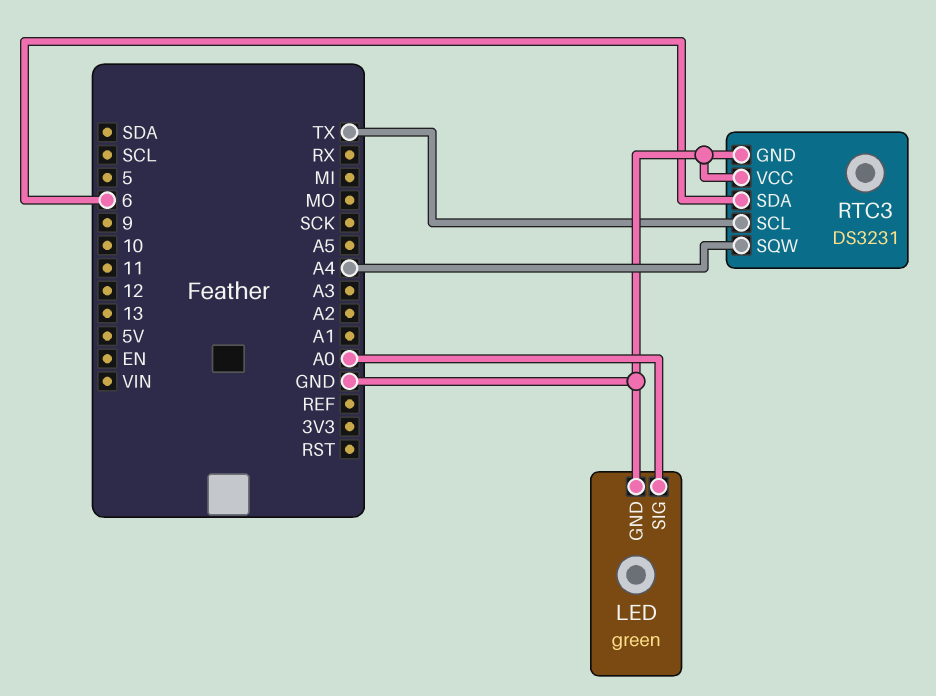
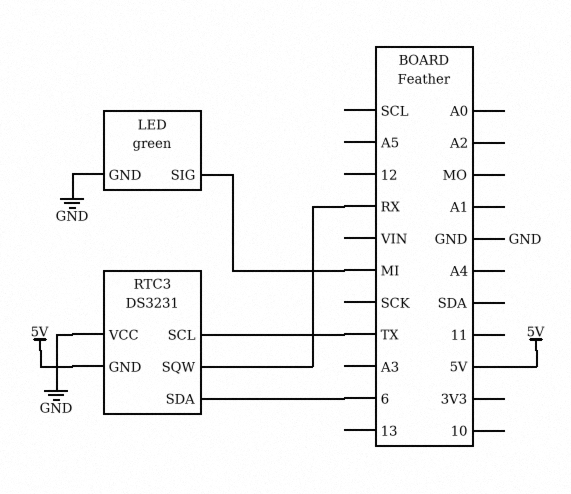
LED pin SIG: A0 -> MI
RTC3 pin GND: GND -> 5V
RTC3 pin SQW: A4 -> RX

